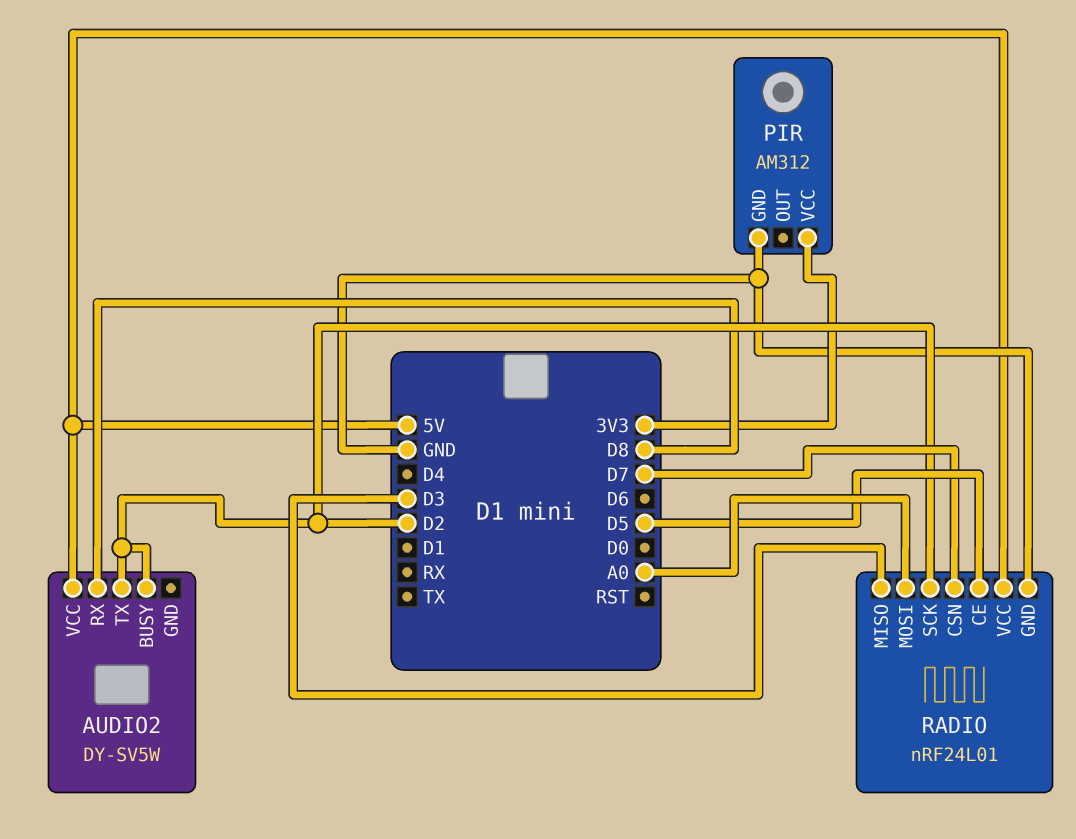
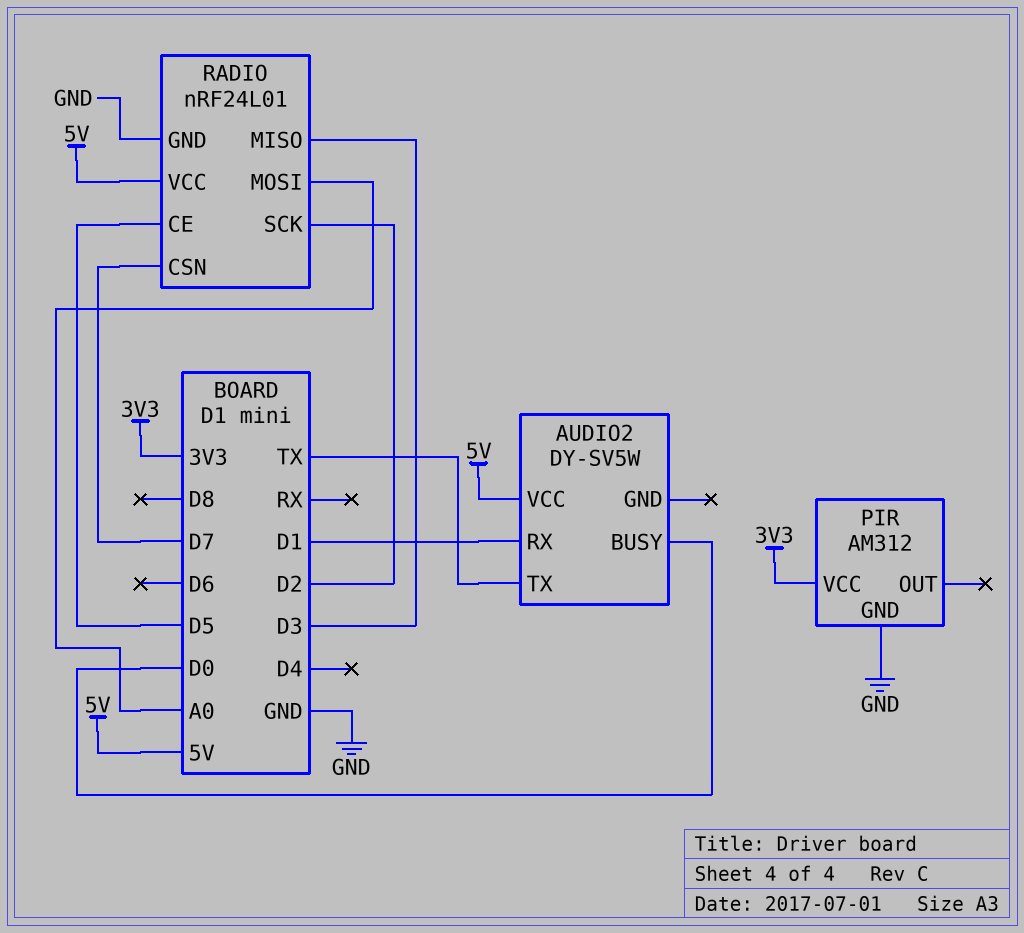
AUDIO2 pin BUSY: D2 -> D0
AUDIO2 pin RX: D8 -> D1
AUDIO2 pin TX: D2 -> TX

